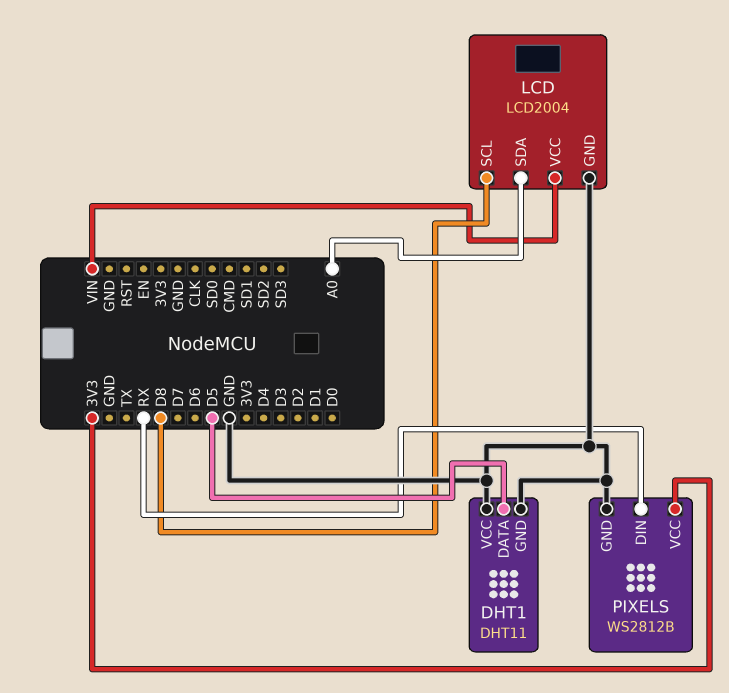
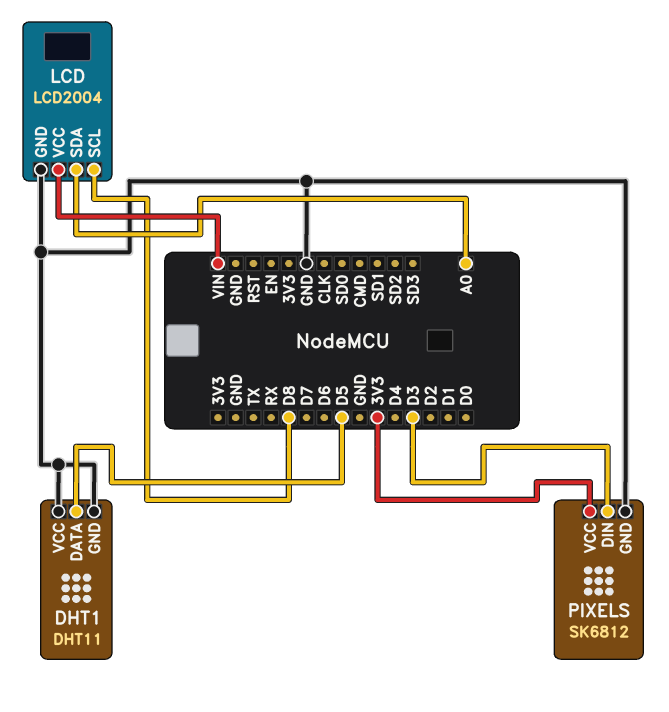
PIXELS: WS2812B -> SK6812
PIXELS pin DIN: RX -> D3

